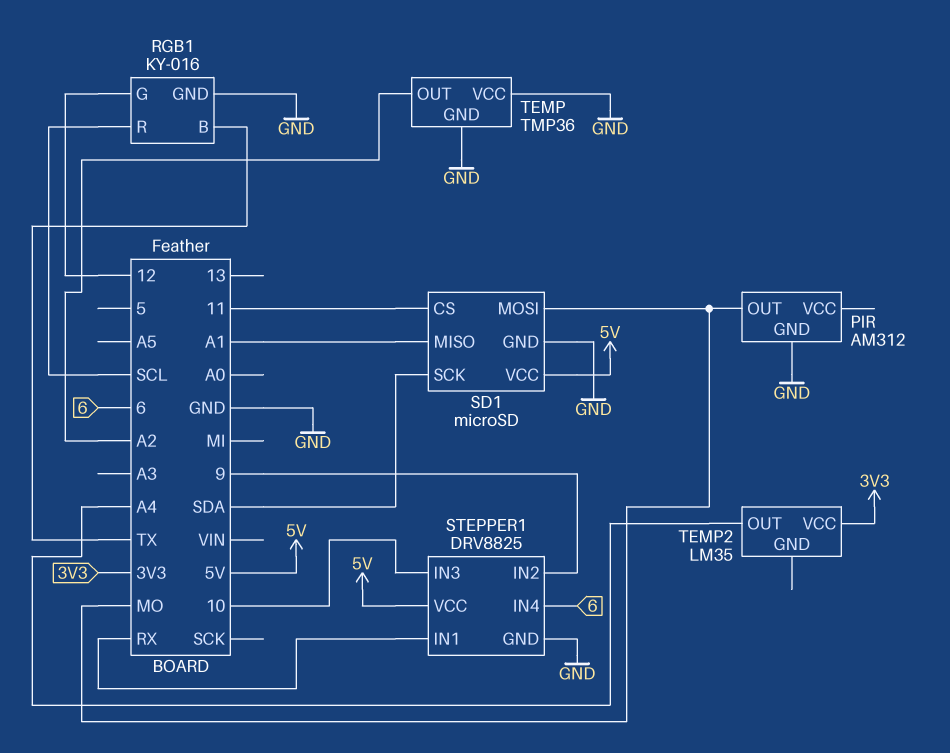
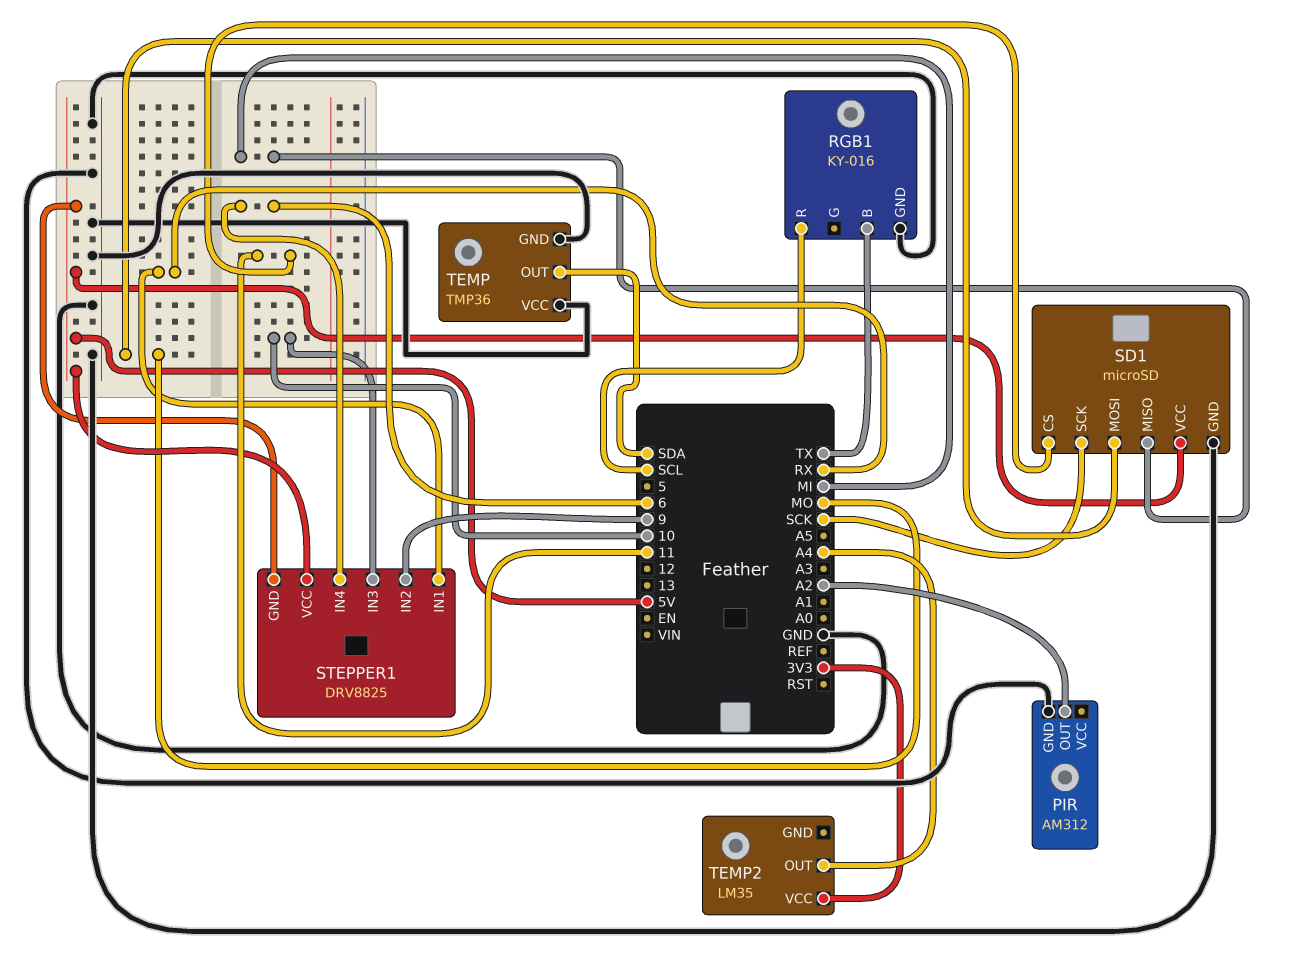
PIR pin OUT: MO -> A2
RGB1 pin G: 12 -> none
SD1 pin MISO: A1 -> MI
SD1 pin SCK: SDA -> SCK
STEPPER1 pin GND: GND -> 5V
TEMP pin OUT: A2 -> SDA

